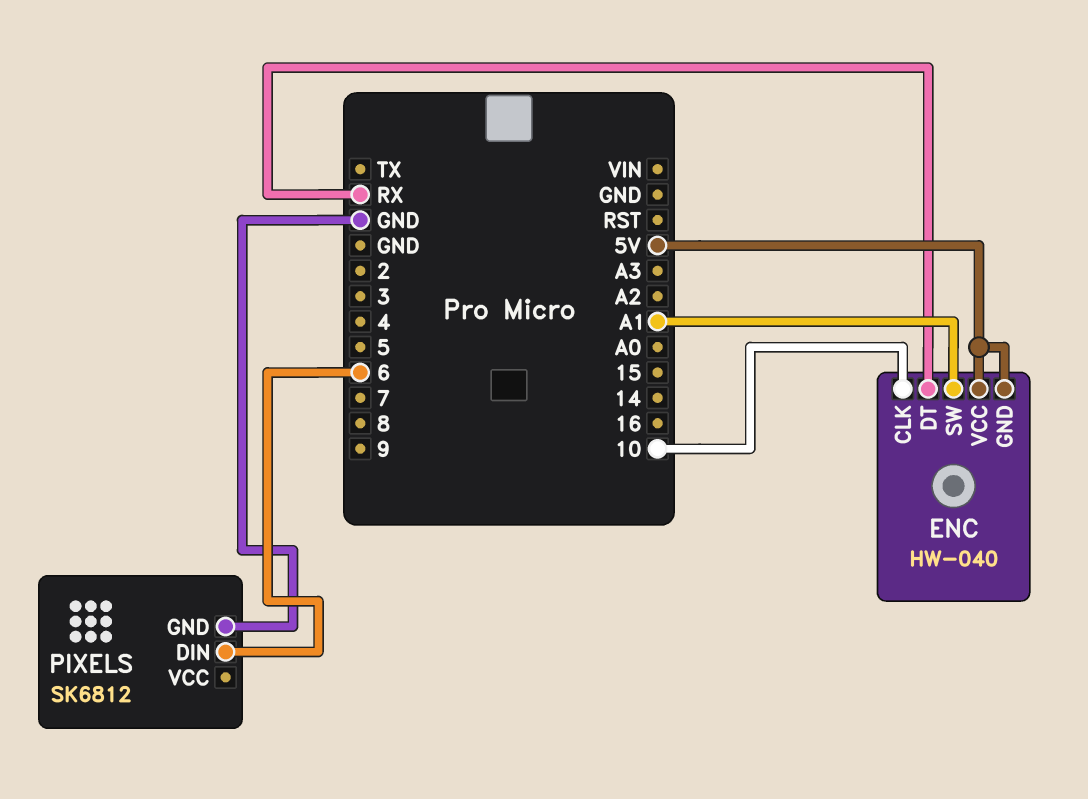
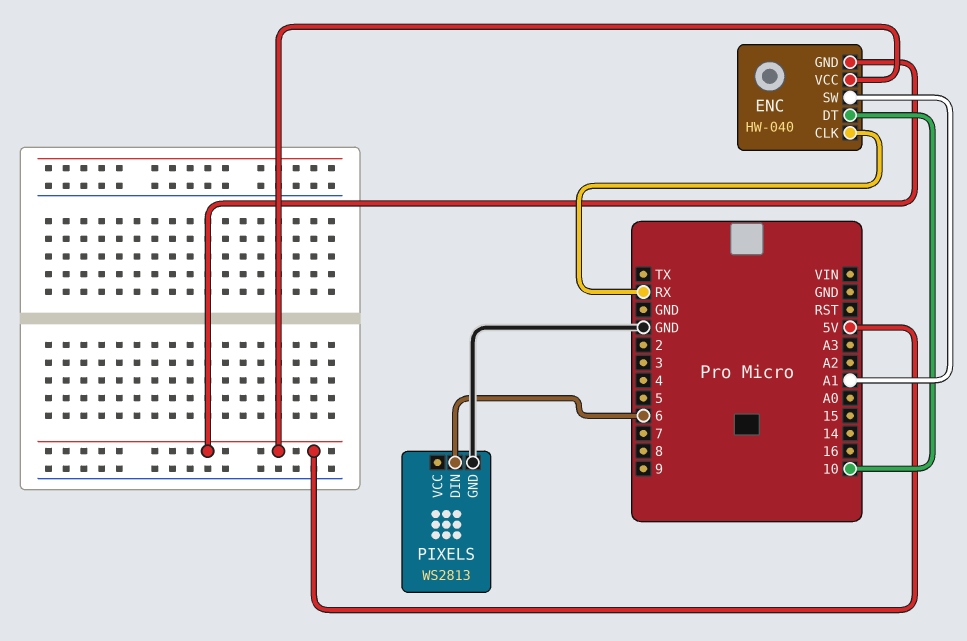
ENC pin CLK: 10 -> RX
ENC pin DT: RX -> 10
PIXELS: SK6812 -> WS2813

